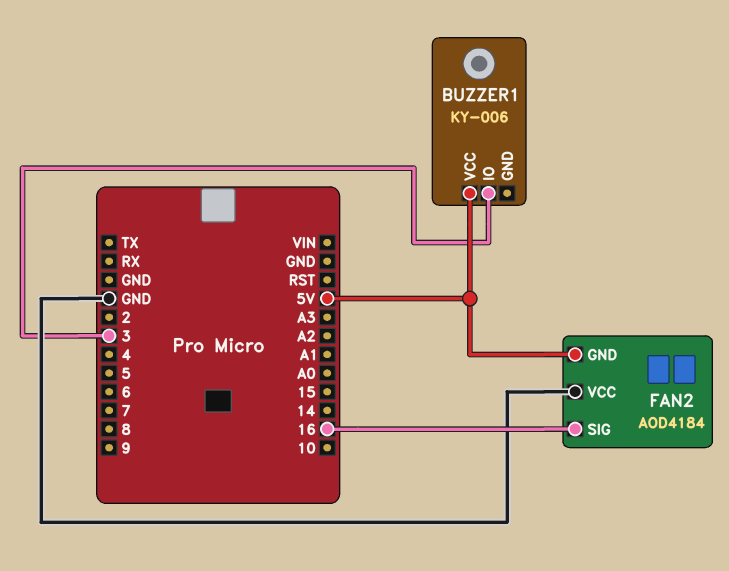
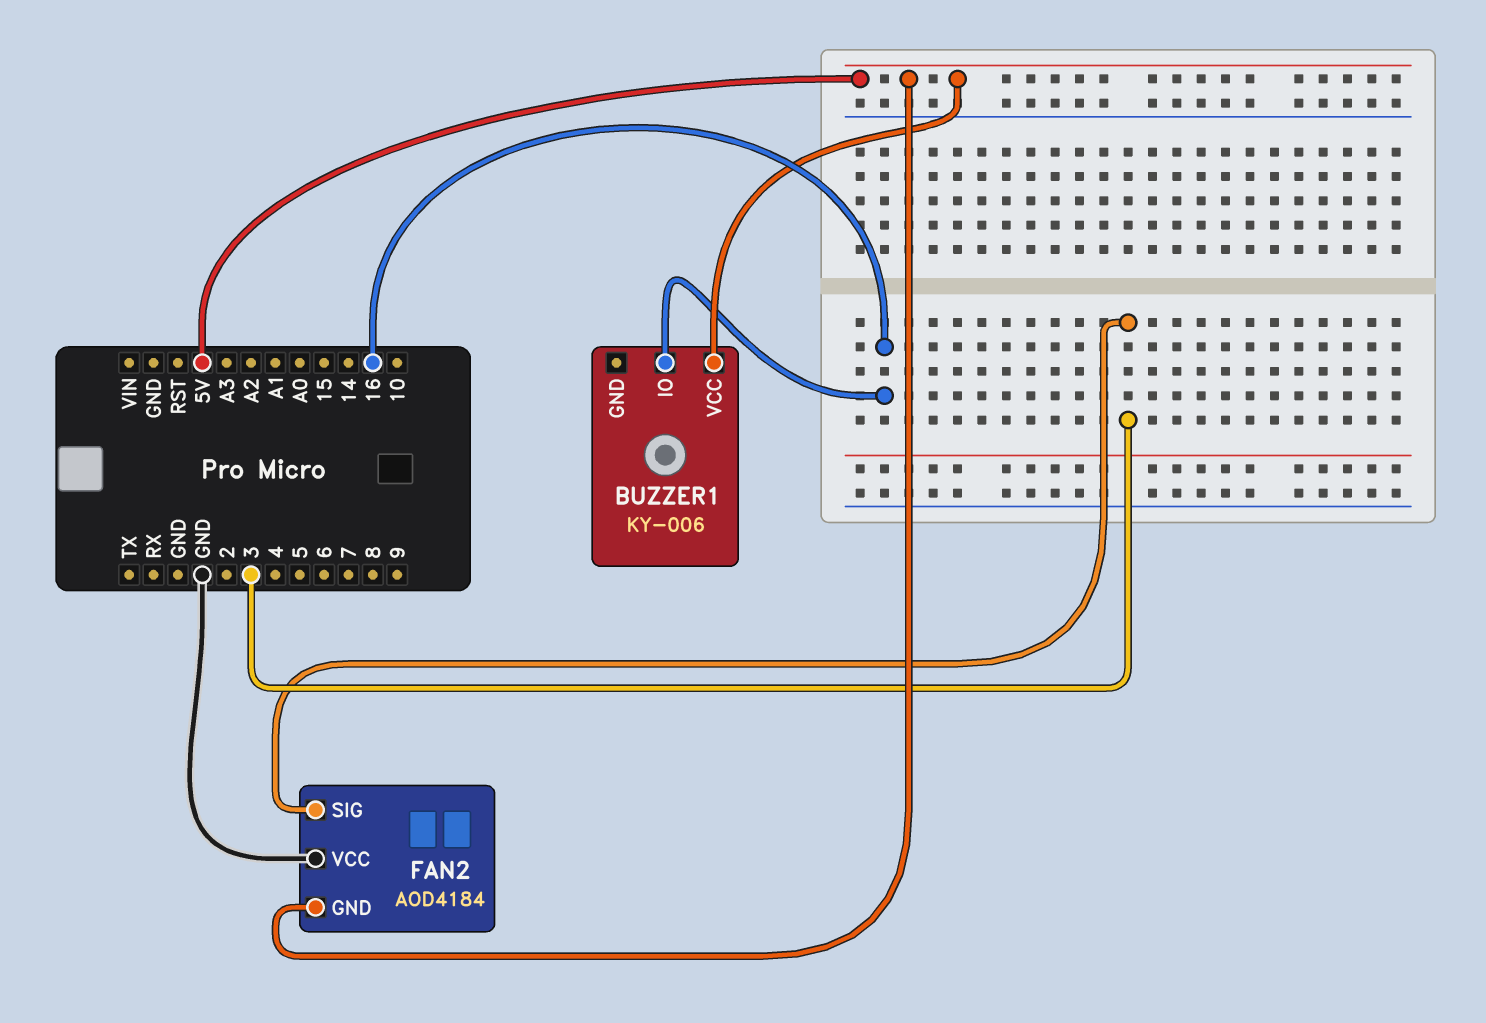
BUZZER1 pin IO: 3 -> 16
FAN2 pin SIG: 16 -> 3

